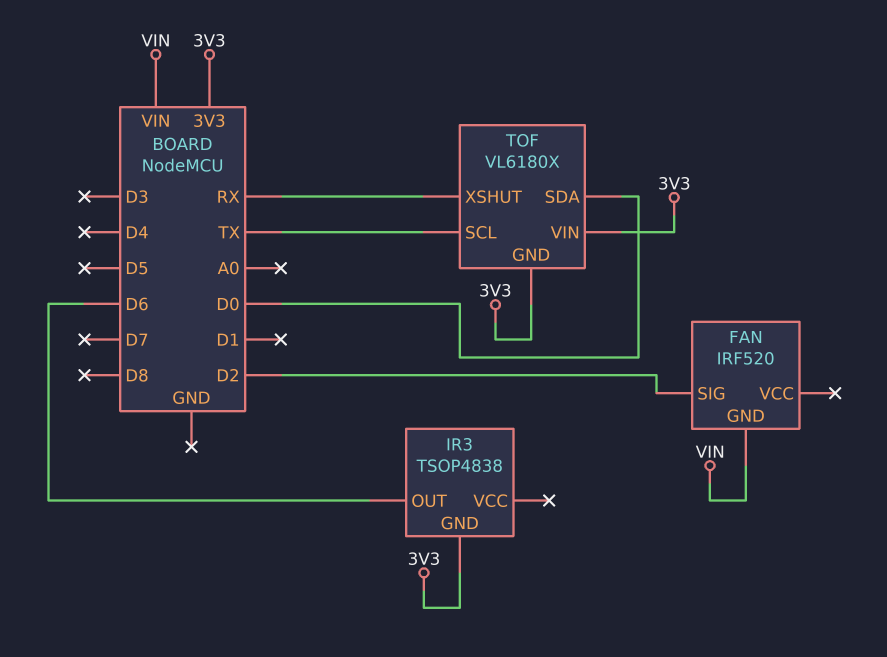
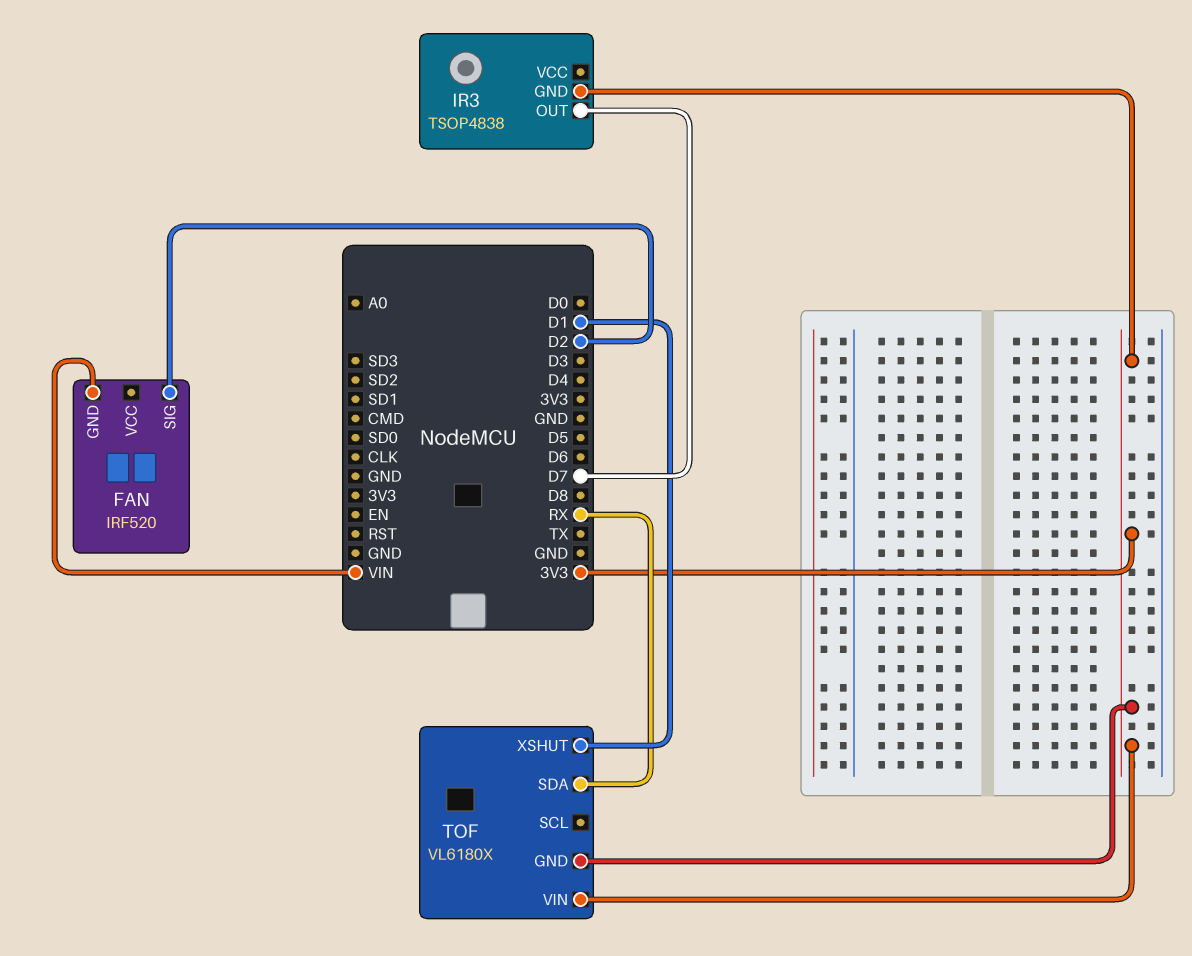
IR3 pin OUT: D6 -> D7
TOF pin SCL: TX -> none
TOF pin SDA: D0 -> RX
TOF pin XSHUT: RX -> D1

